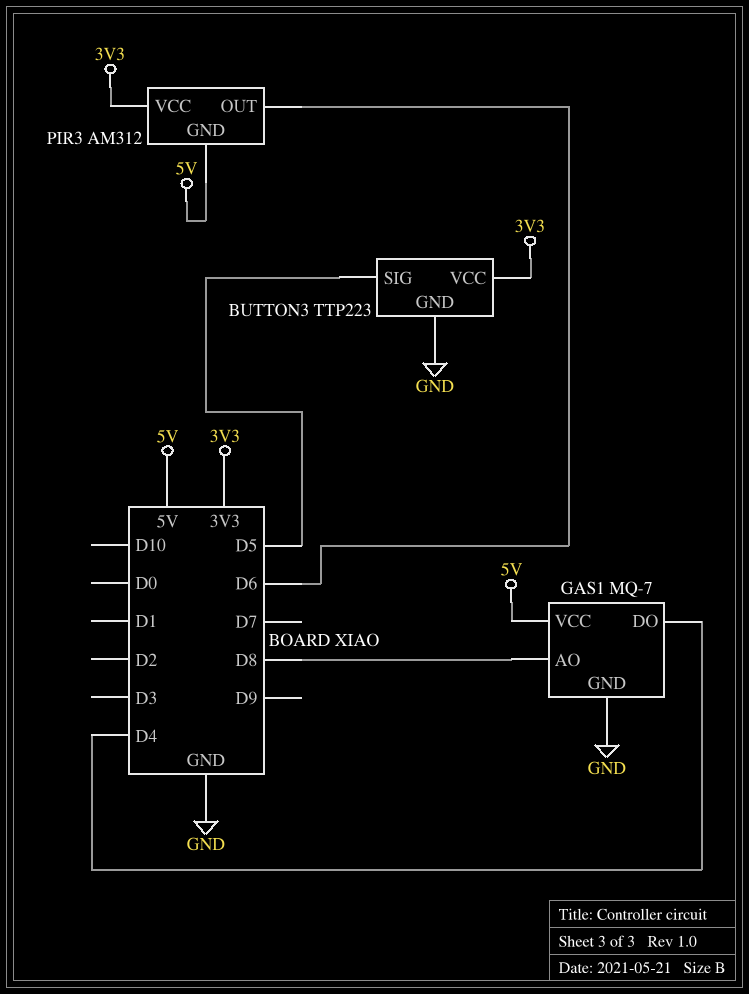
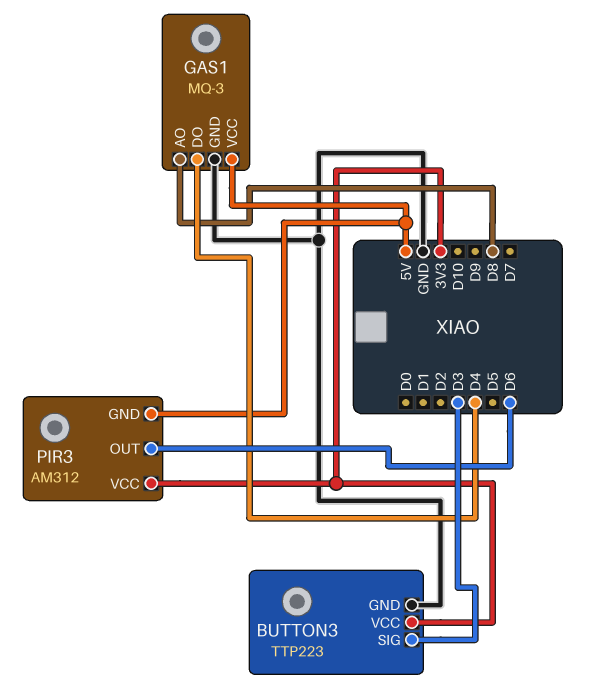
BUTTON3 pin SIG: D5 -> D3
GAS1: MQ-7 -> MQ-3

